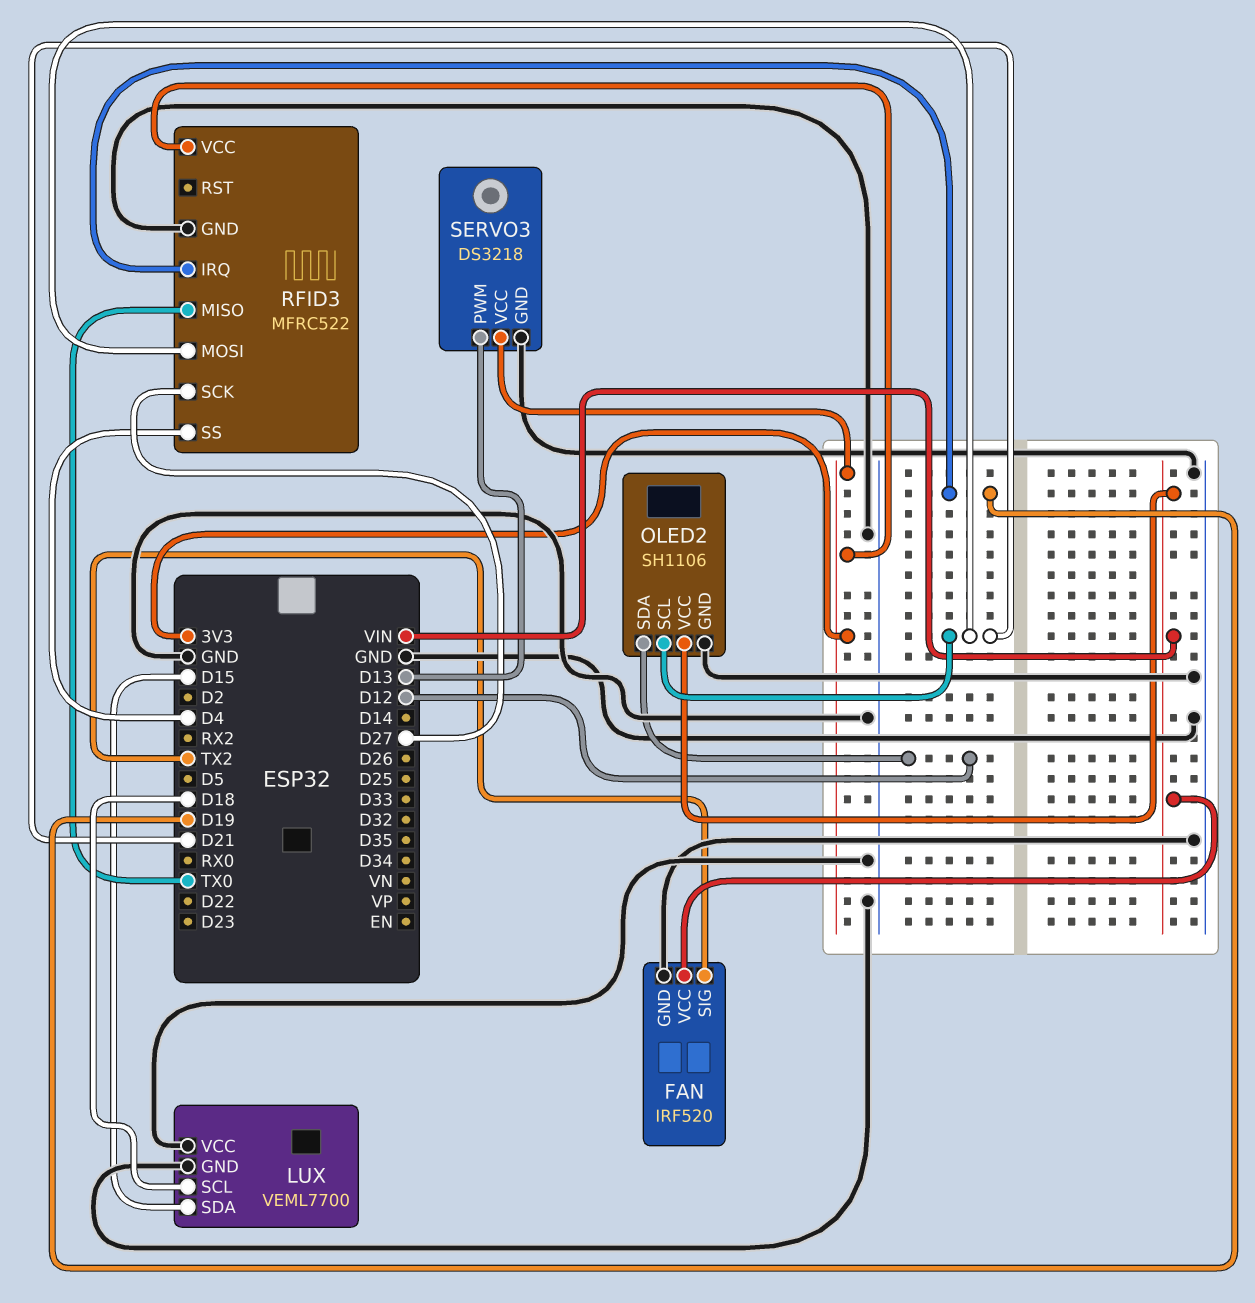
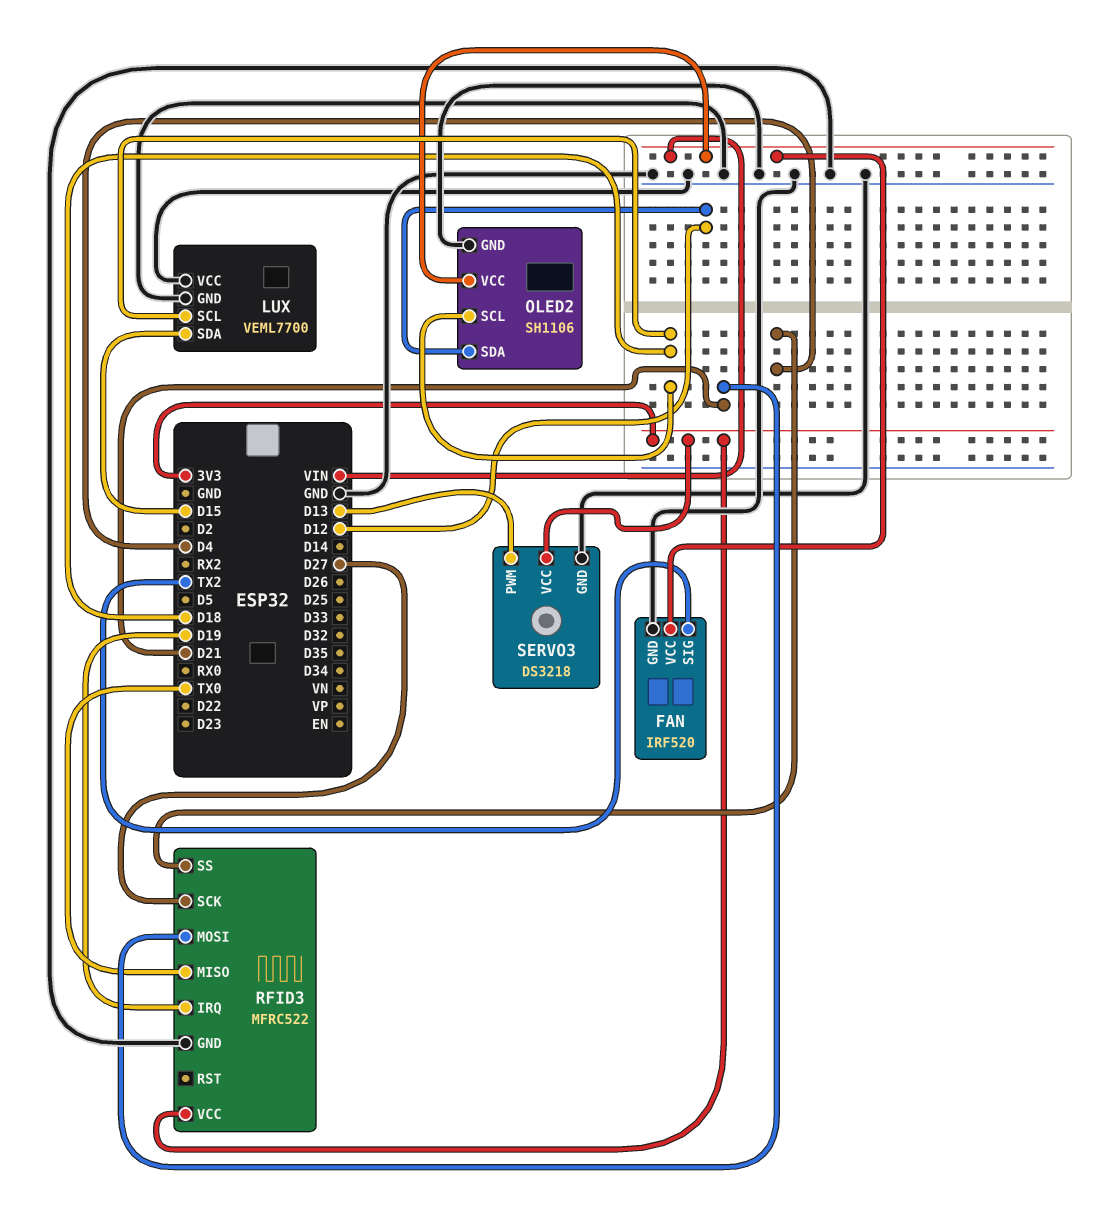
OLED2 pin SCL: D21 -> D18

